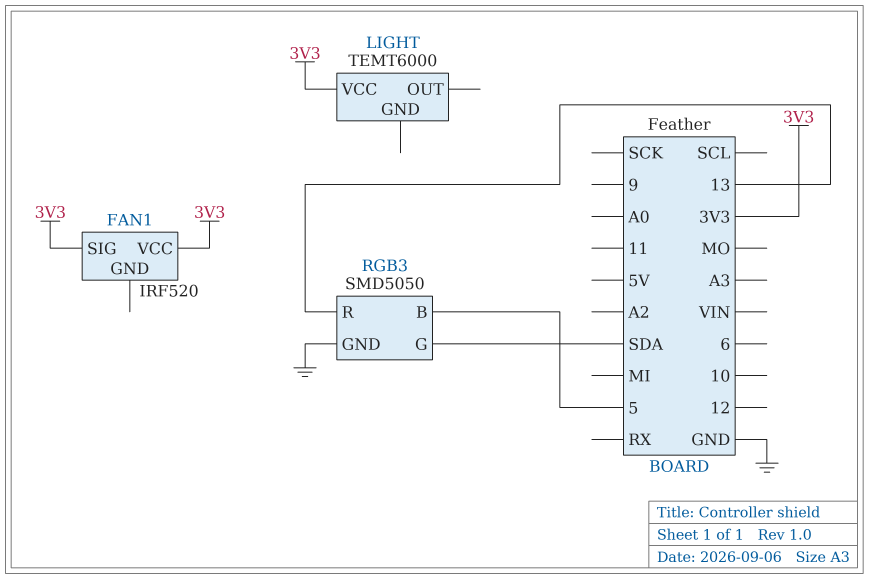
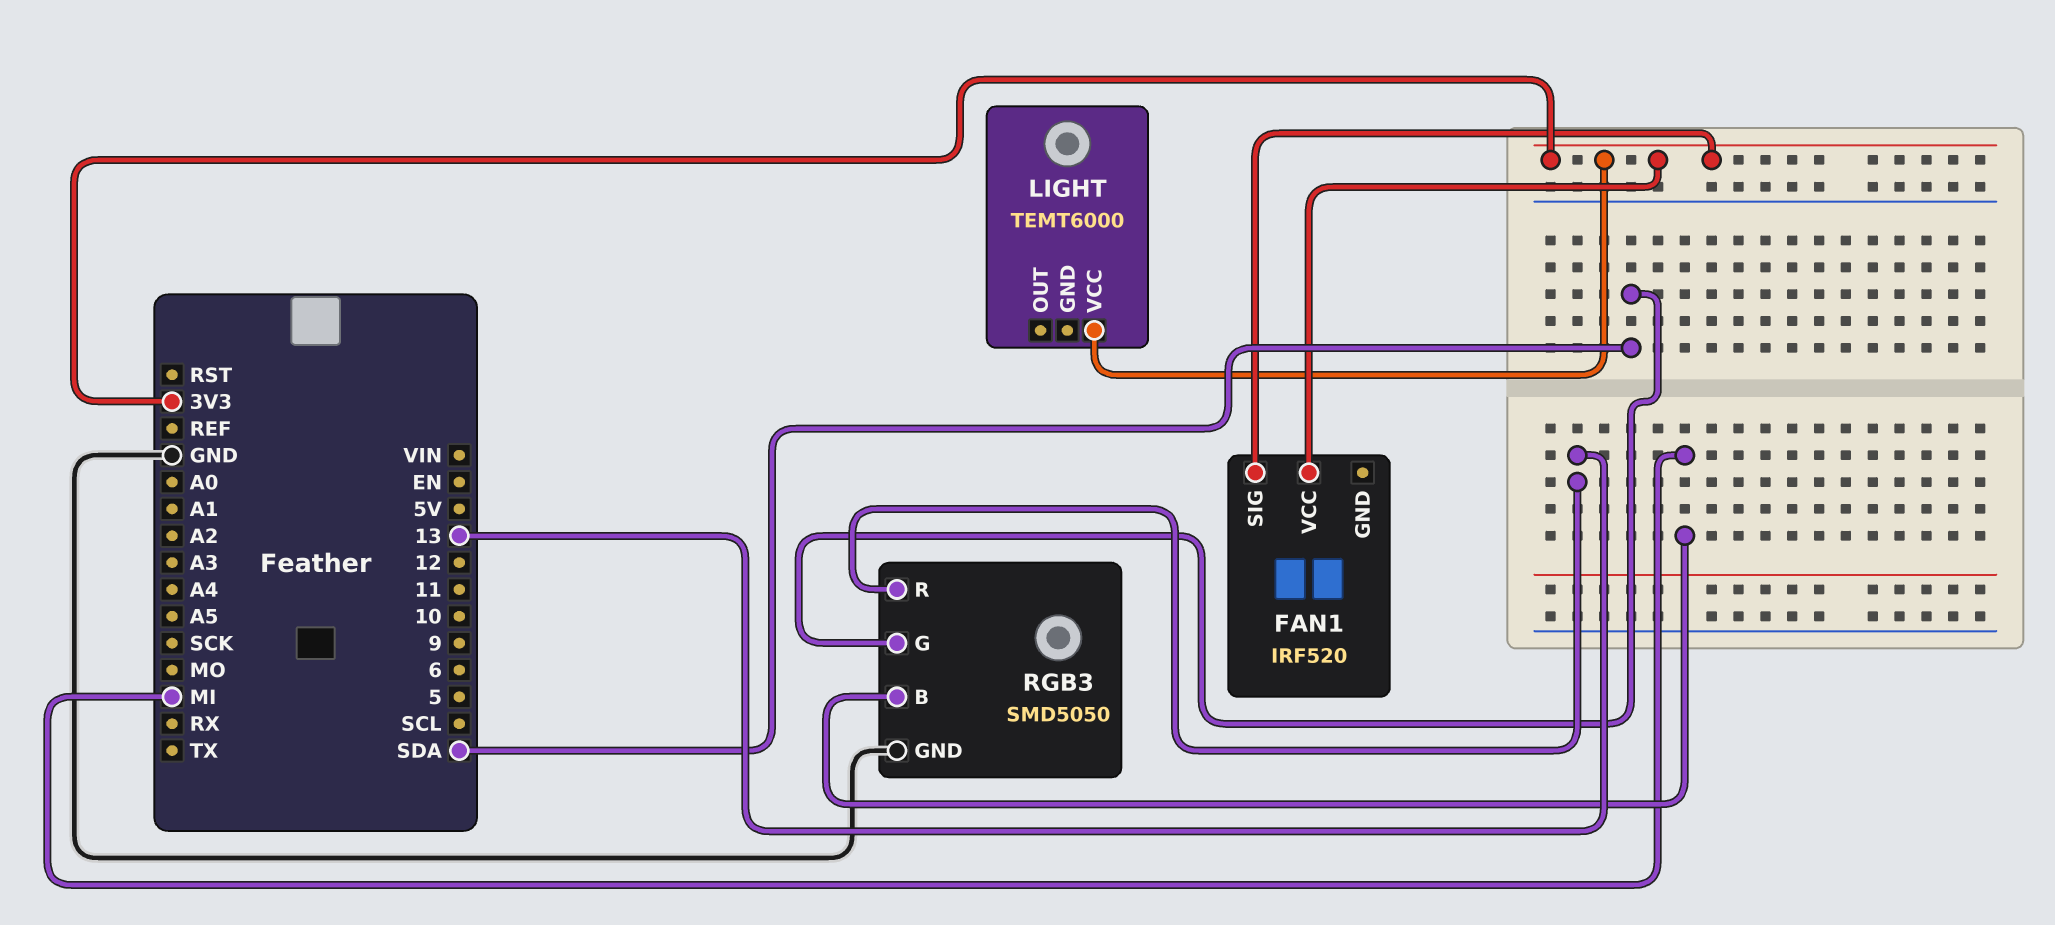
RGB3 pin B: 5 -> MI

